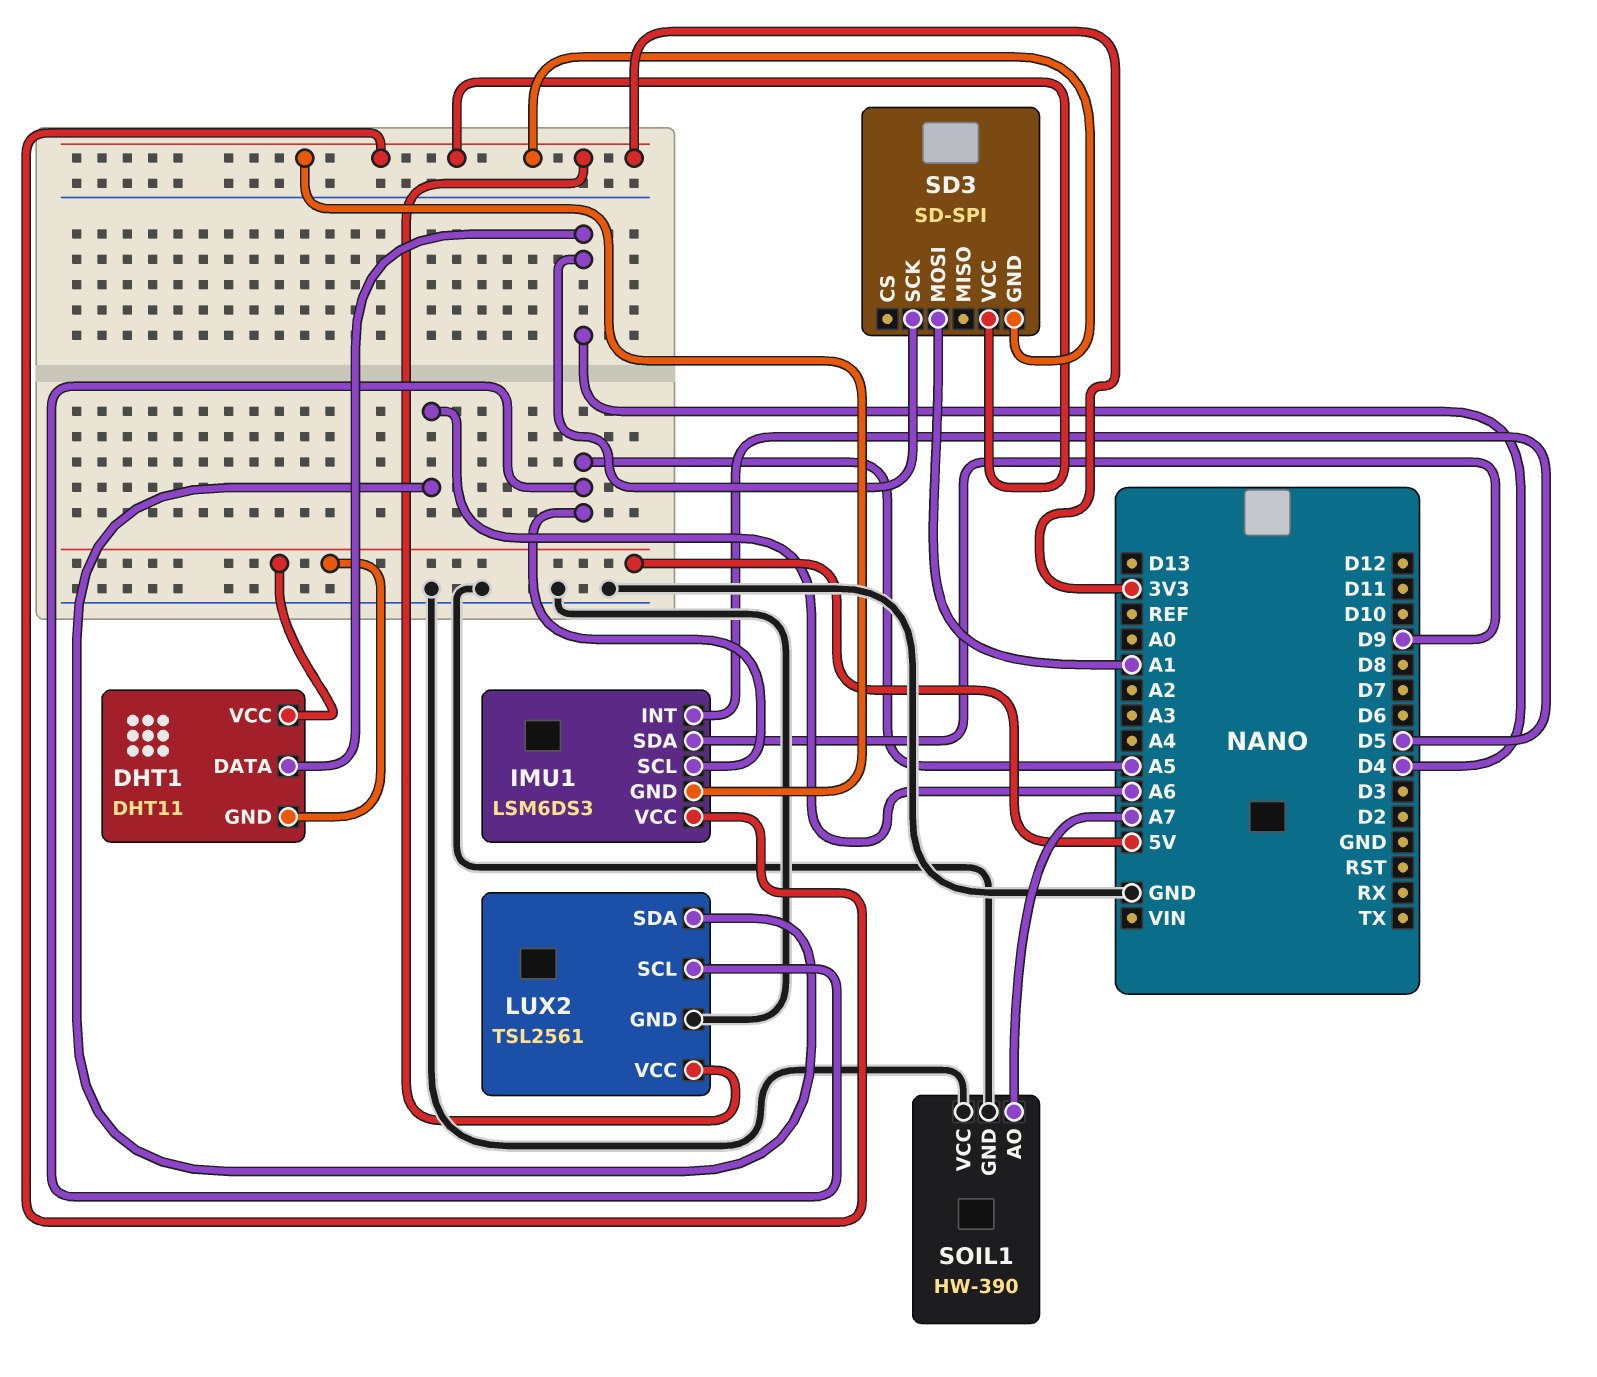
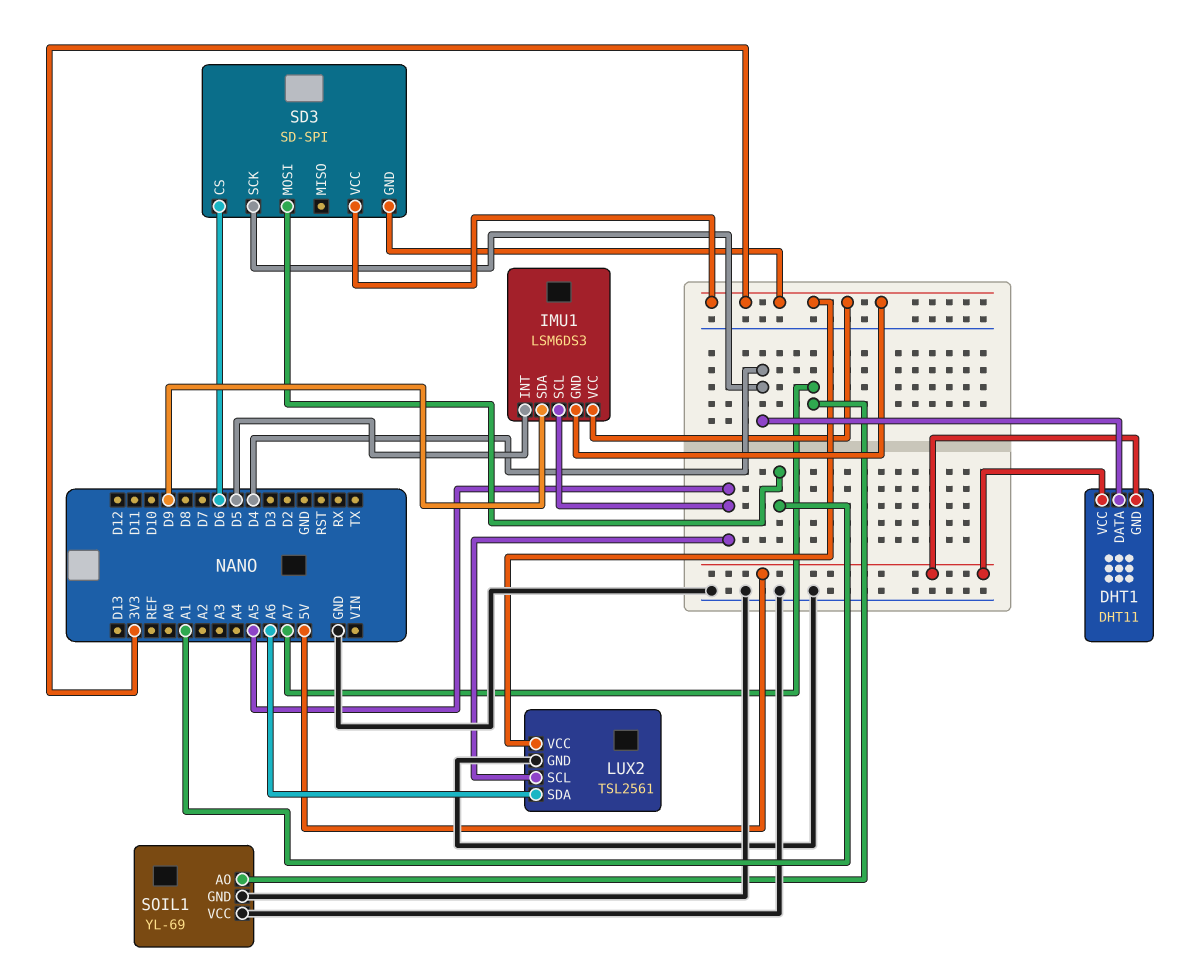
SD3 pin CS: none -> D6
SOIL1: HW-390 -> YL-69

